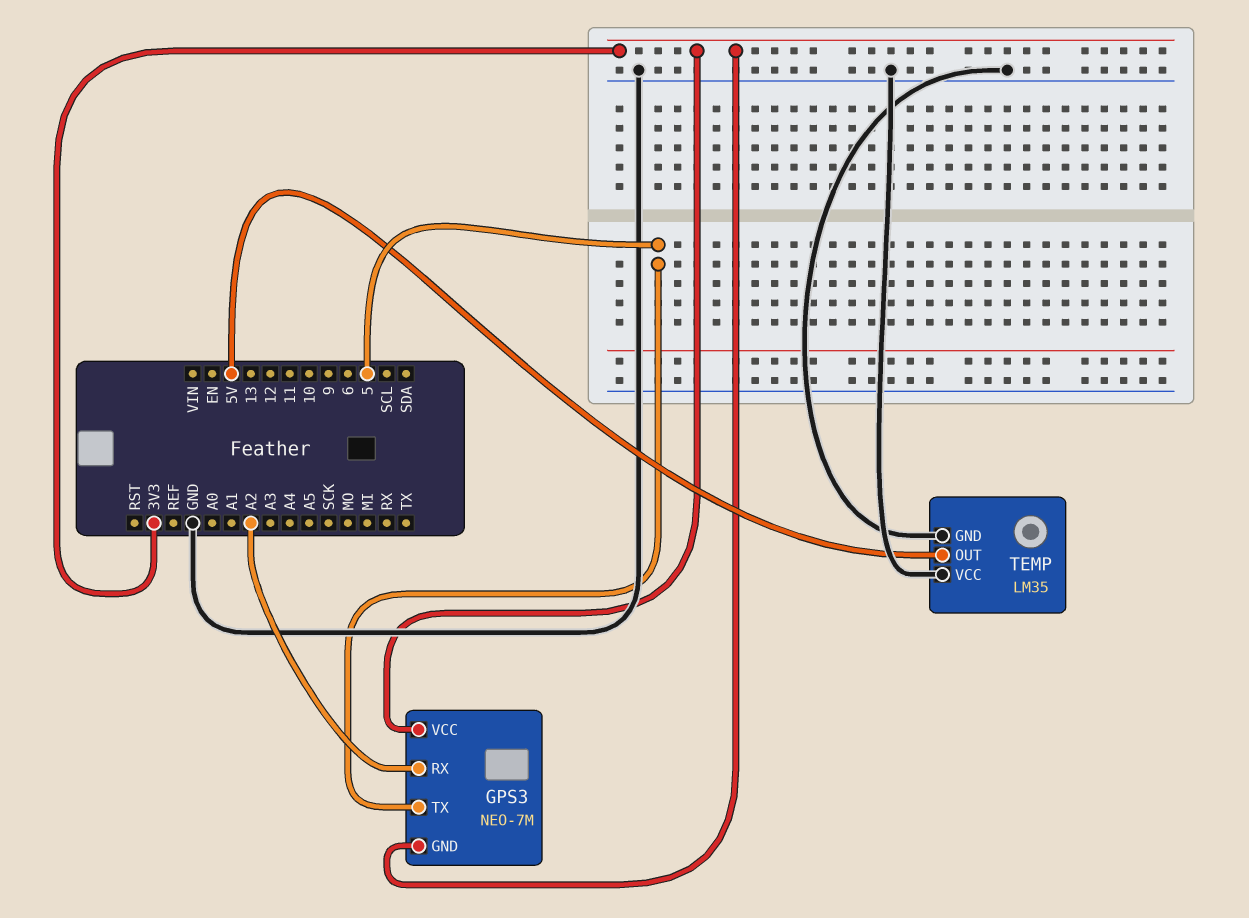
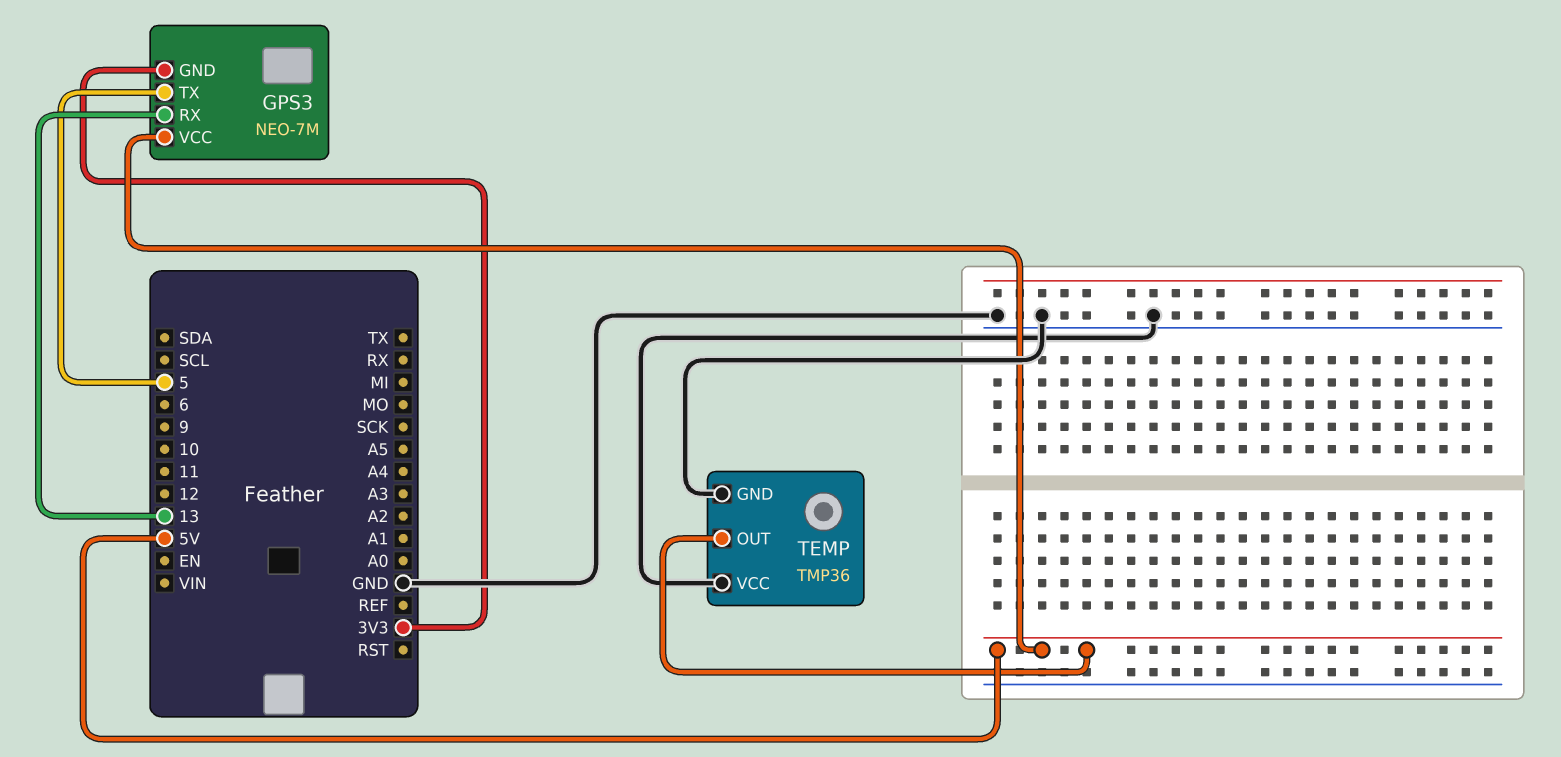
GPS3 pin RX: A2 -> 13
GPS3 pin VCC: 3V3 -> 5V
TEMP: LM35 -> TMP36

